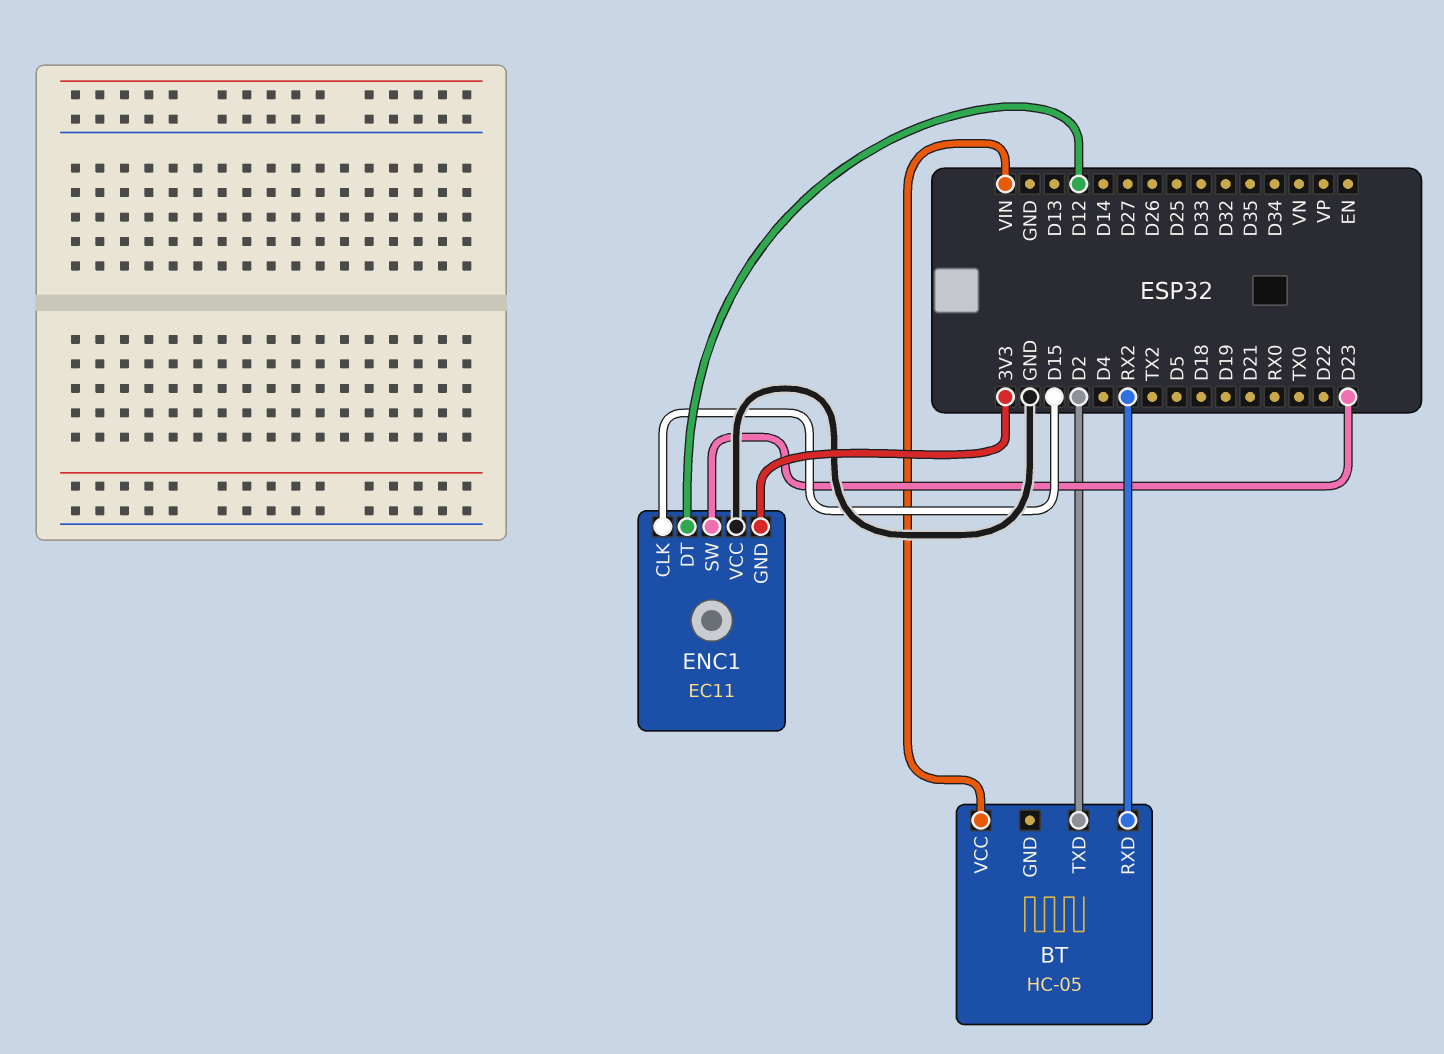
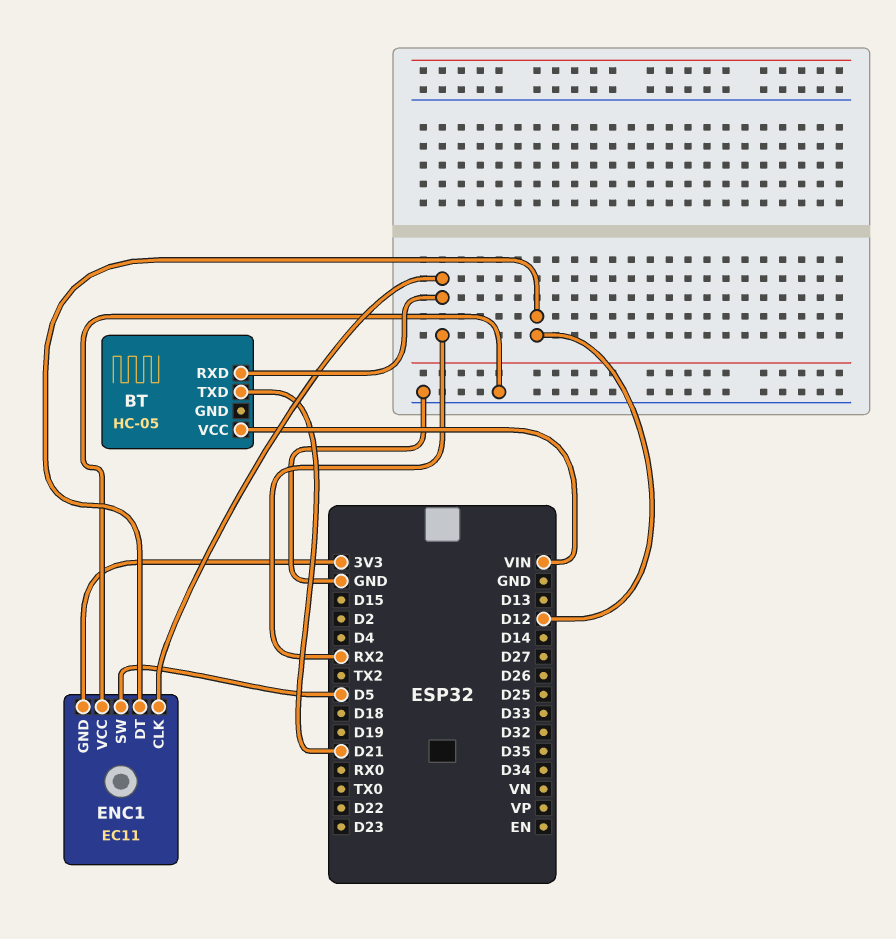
BT pin TXD: D2 -> D21
ENC1 pin CLK: D15 -> RX2
ENC1 pin SW: D23 -> D5

